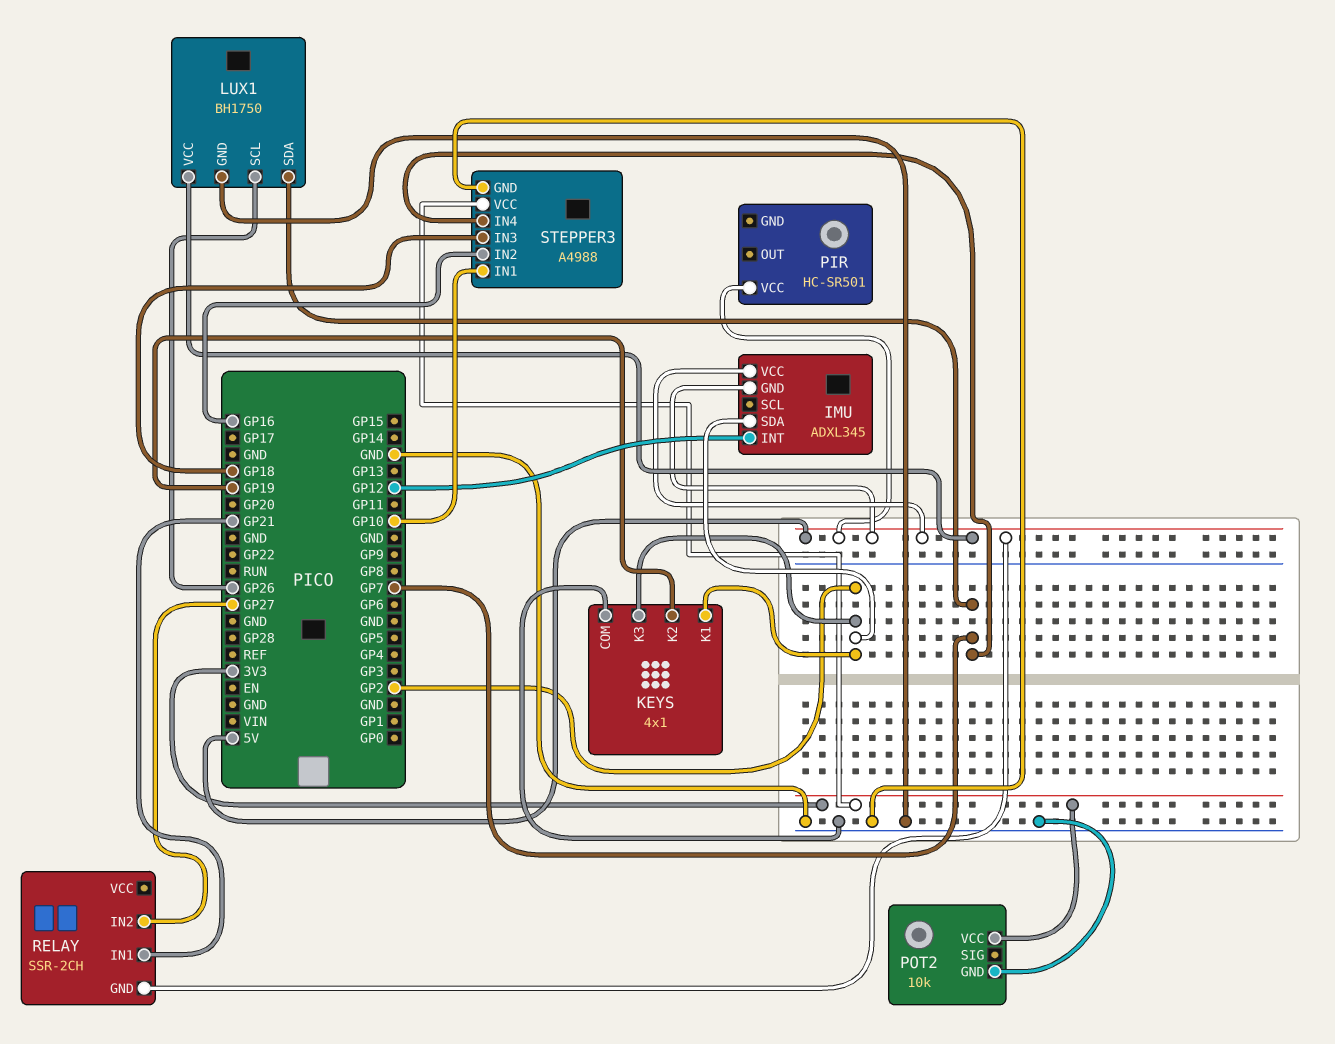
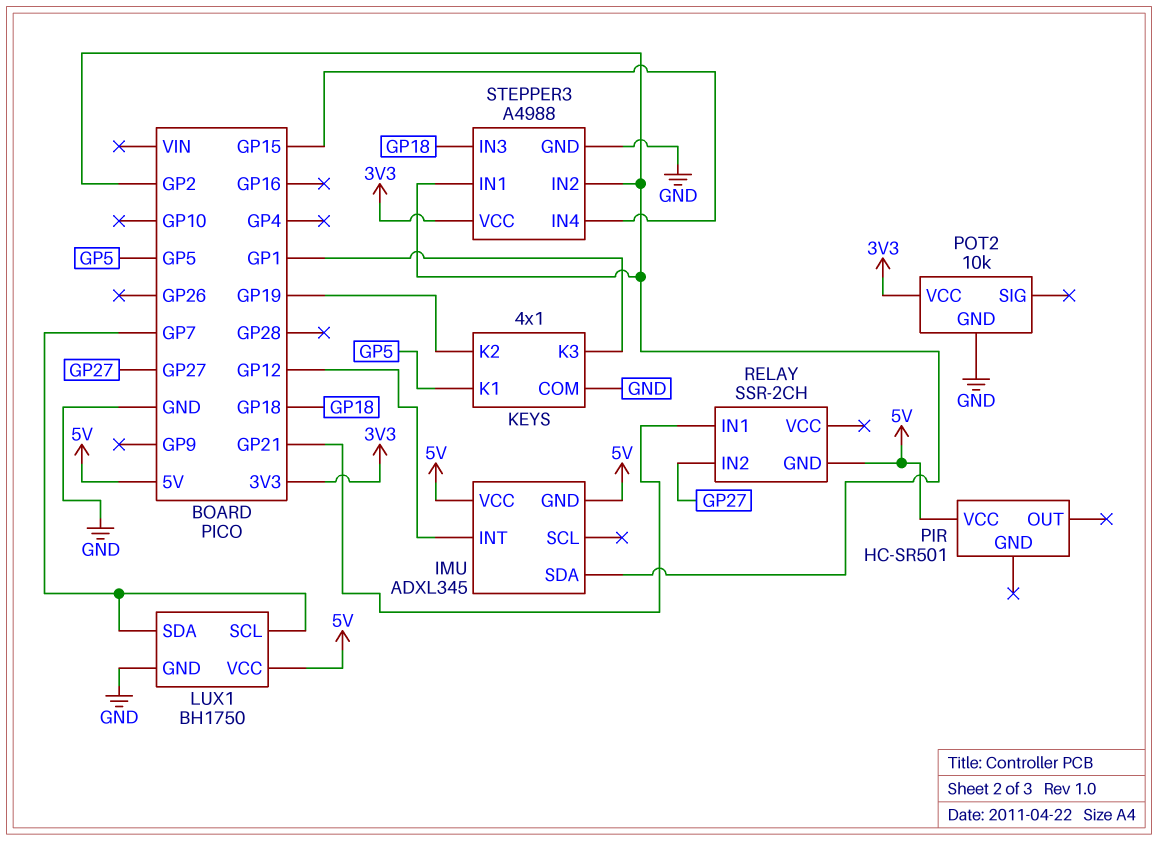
KEYS pin K1: GP2 -> GP5
KEYS pin K3: GP2 -> GP1
LUX1 pin SCL: GP26 -> GP7
STEPPER3 pin IN1: GP10 -> GP2
STEPPER3 pin IN2: GP16 -> GP2
STEPPER3 pin IN4: GP7 -> GP15

